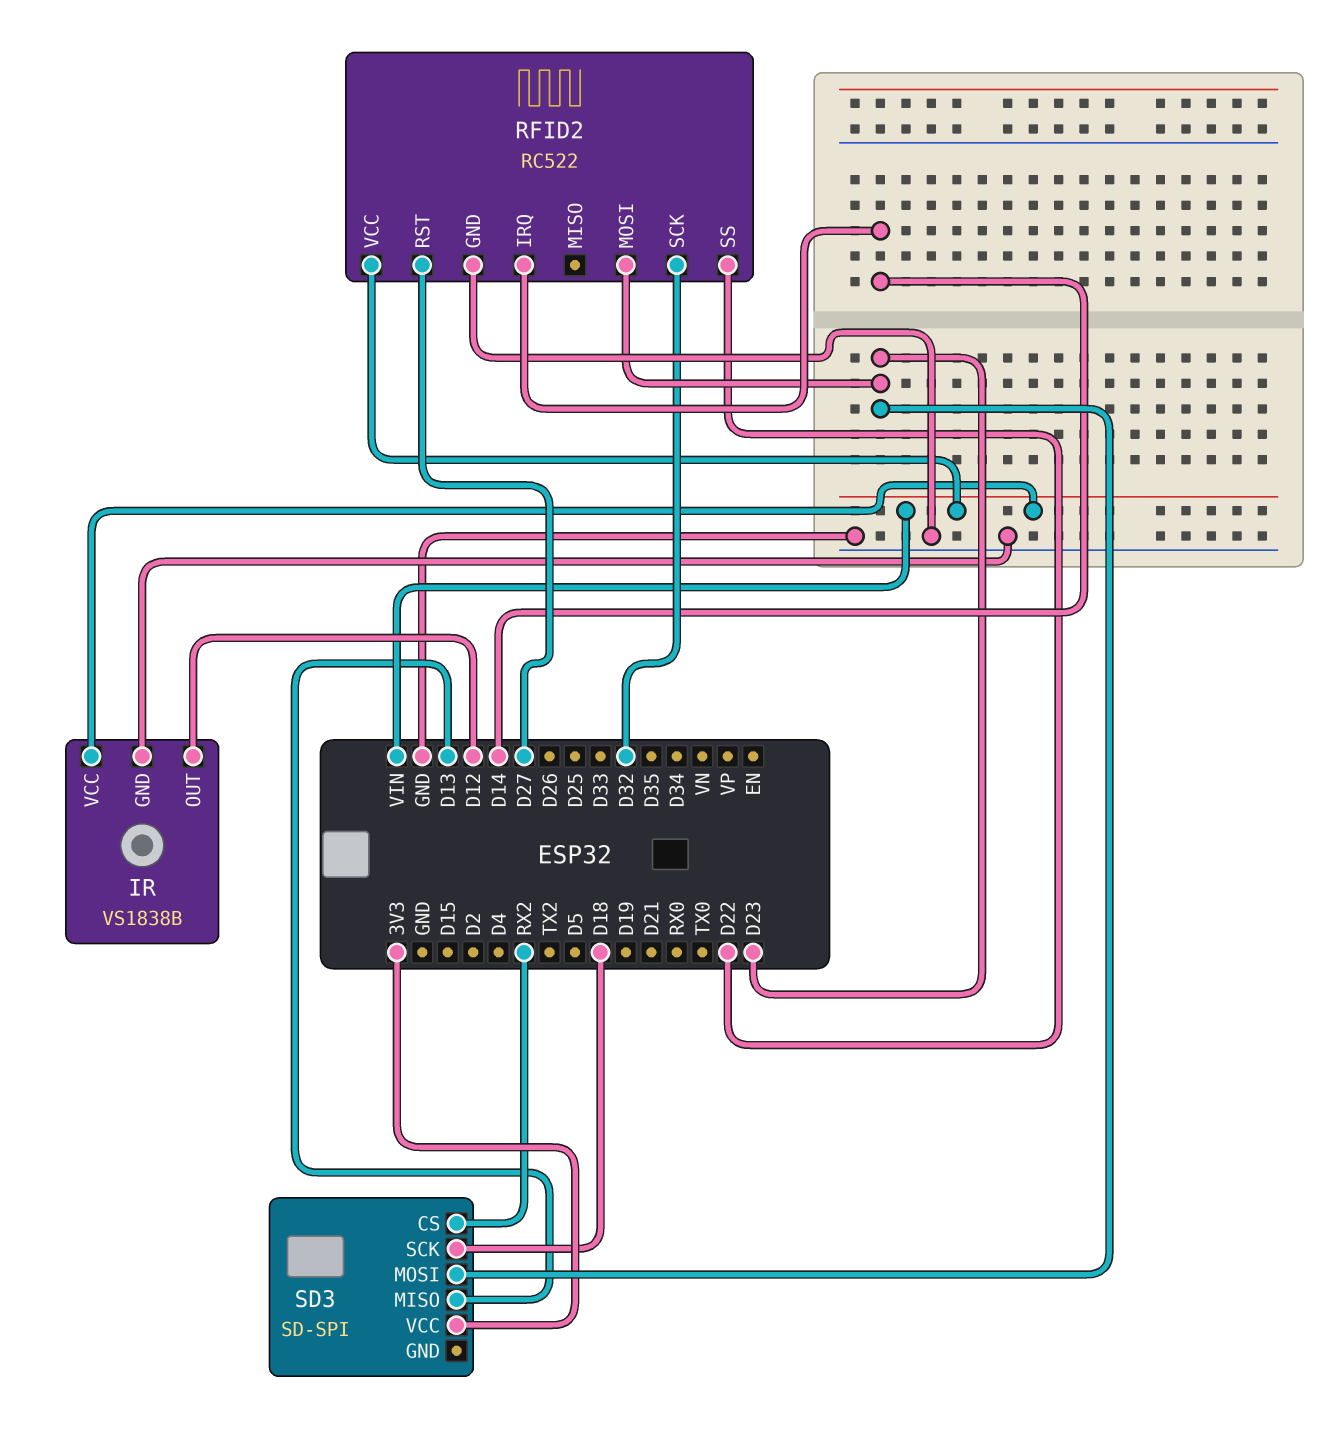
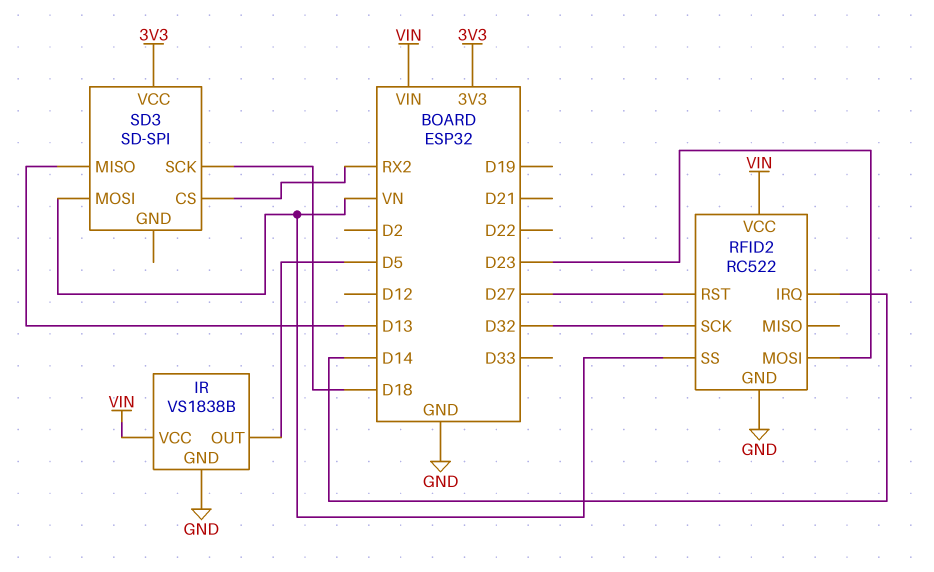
IR pin OUT: D12 -> D5
RFID2 pin SS: D22 -> VN
SD3 pin MOSI: D23 -> VN

